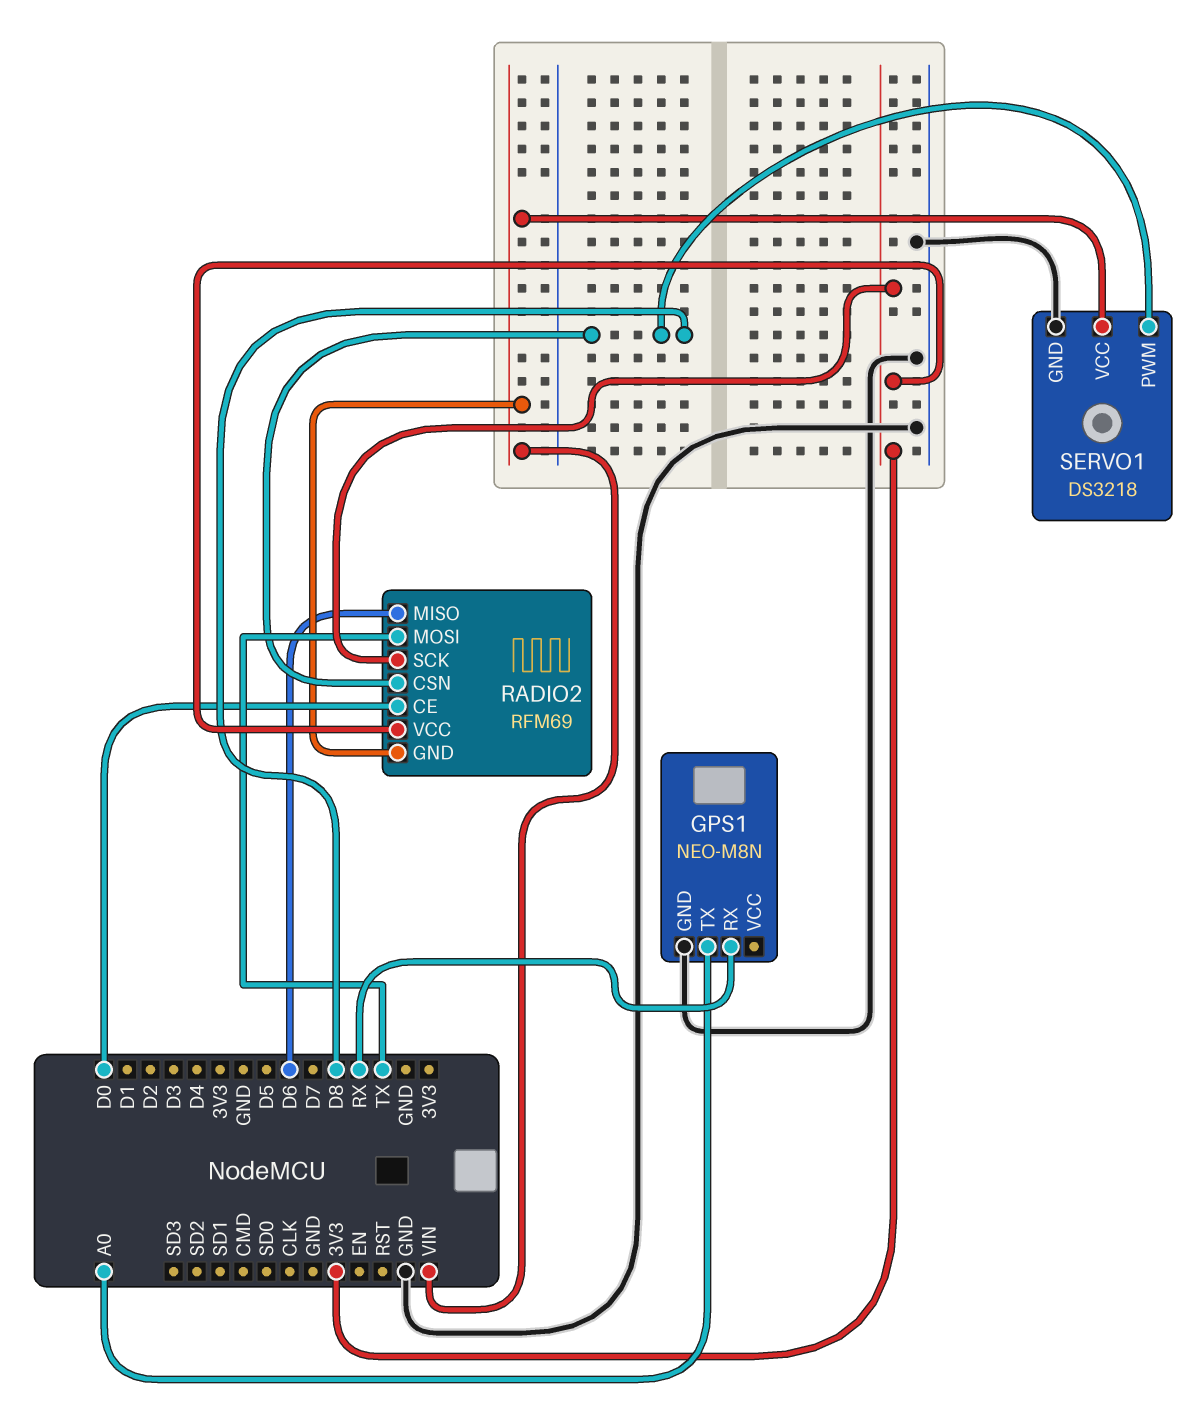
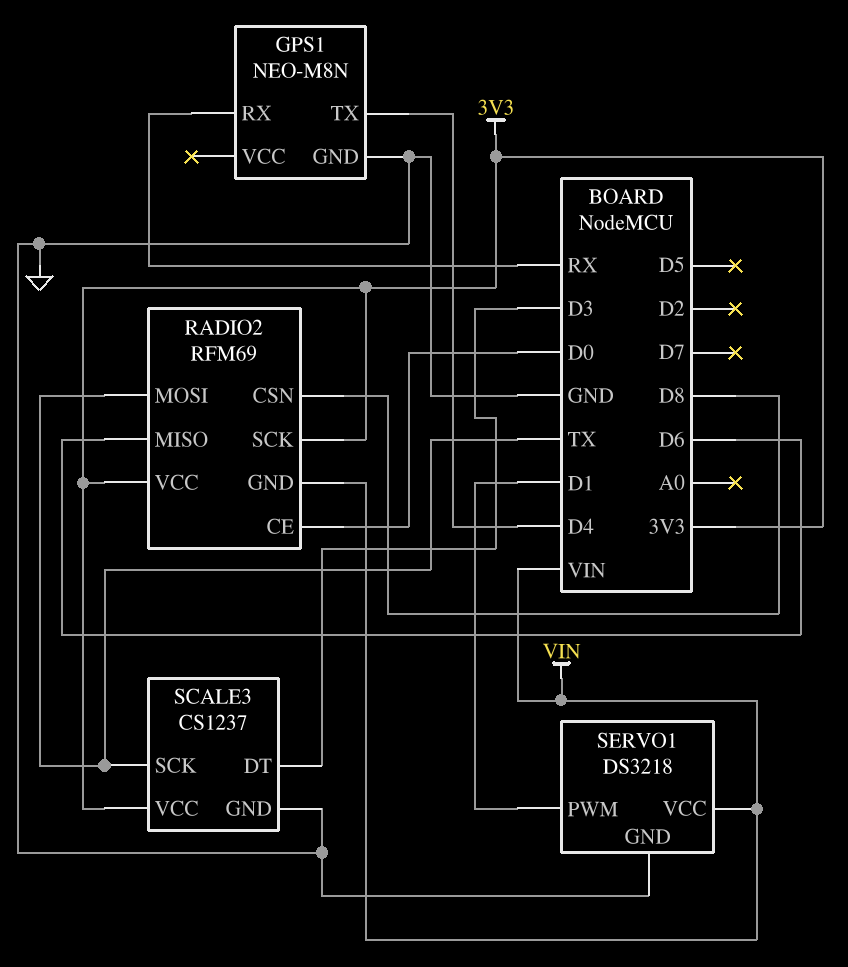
GPS1 pin TX: A0 -> D4
SCALE3: none -> CS1237
SCALE3 pin DT: none -> D3
SCALE3 pin GND: none -> GND
SCALE3 pin SCK: none -> TX
SCALE3 pin VCC: none -> 3V3
SERVO1 pin PWM: D8 -> D1

